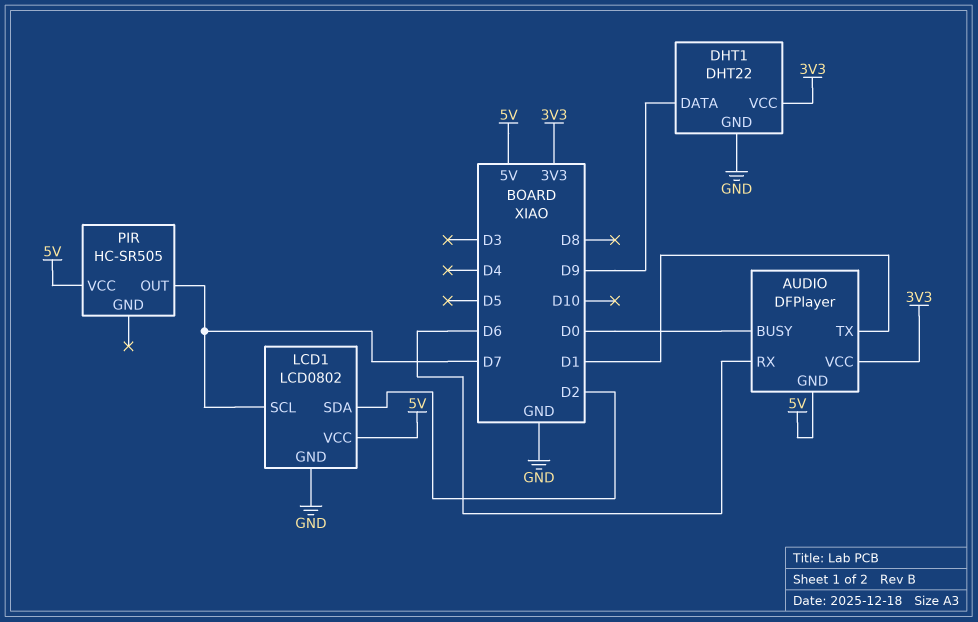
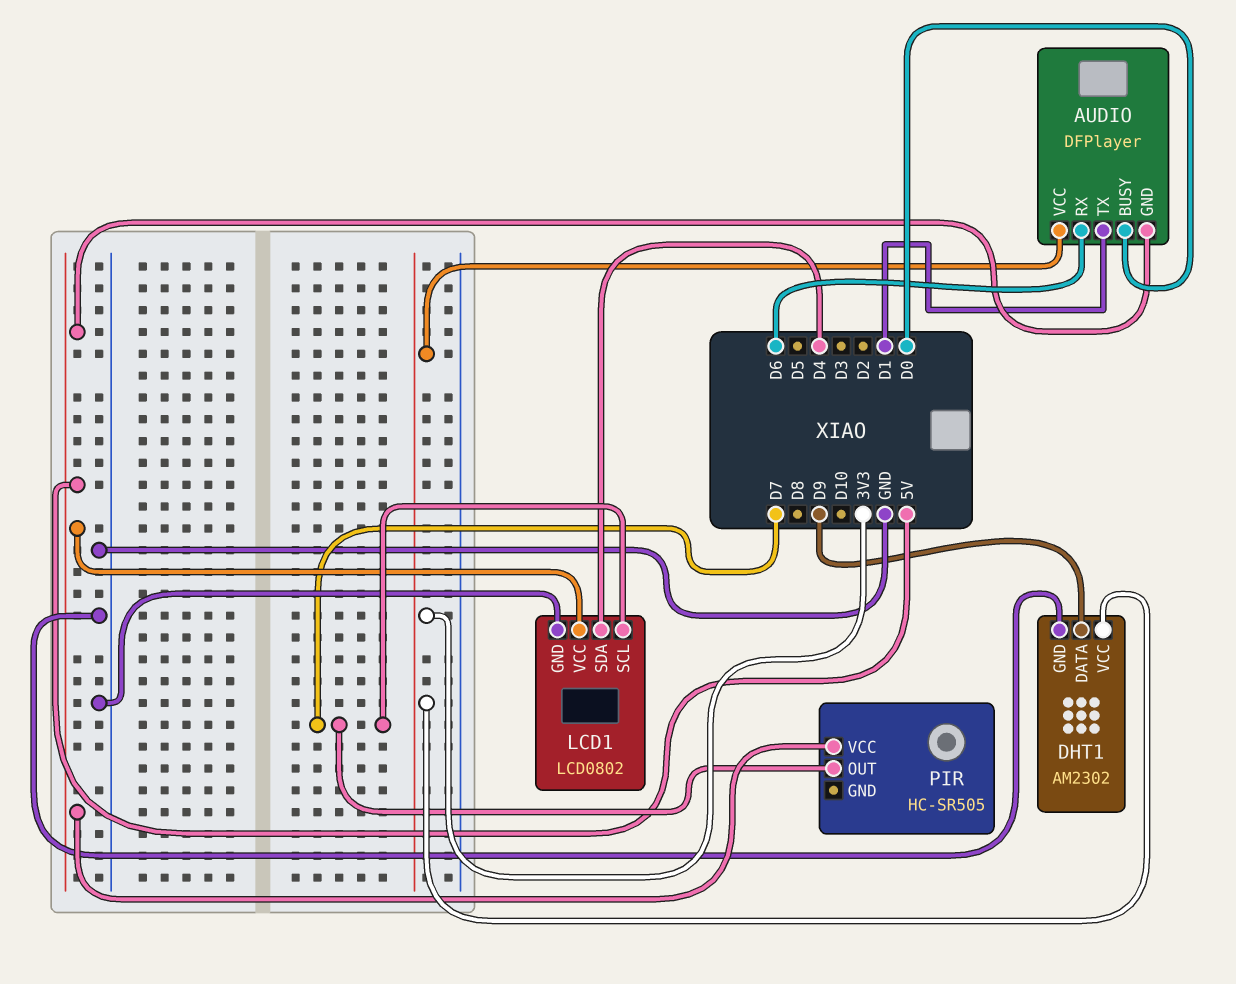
DHT1: DHT22 -> AM2302
LCD1 pin SDA: D2 -> D4

